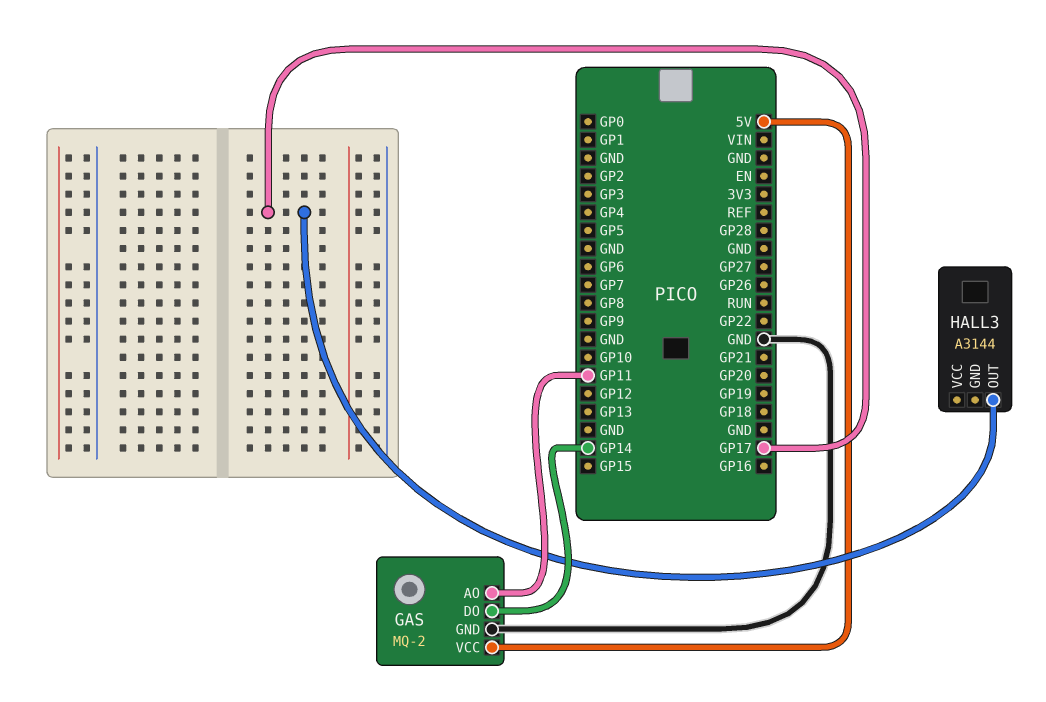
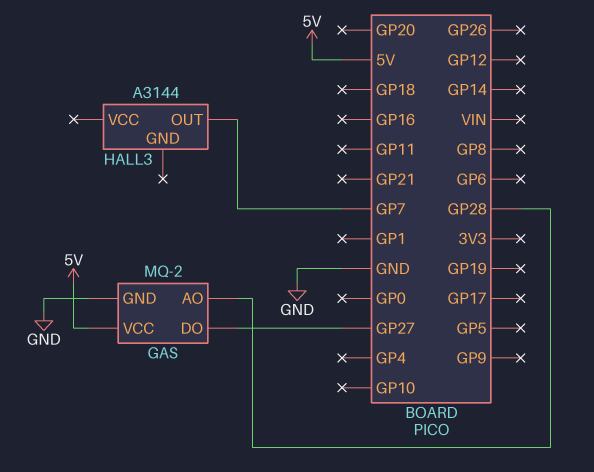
GAS pin AO: GP11 -> GP28
GAS pin DO: GP14 -> GP27
HALL3 pin OUT: GP17 -> GP7

